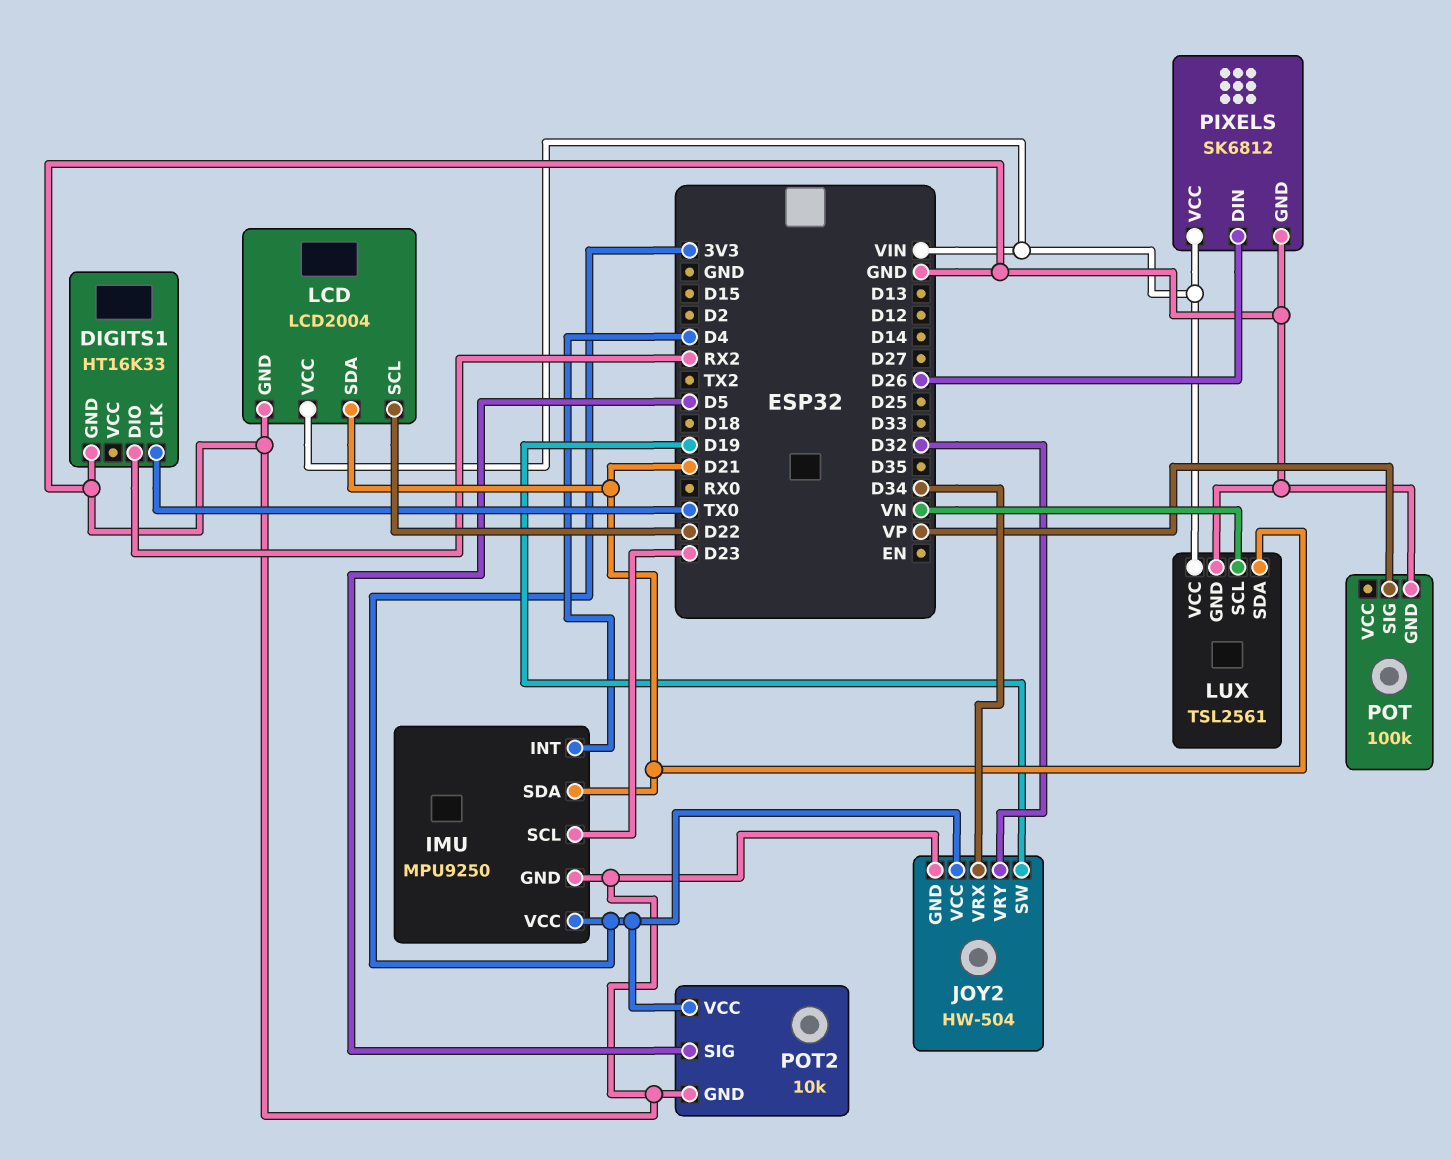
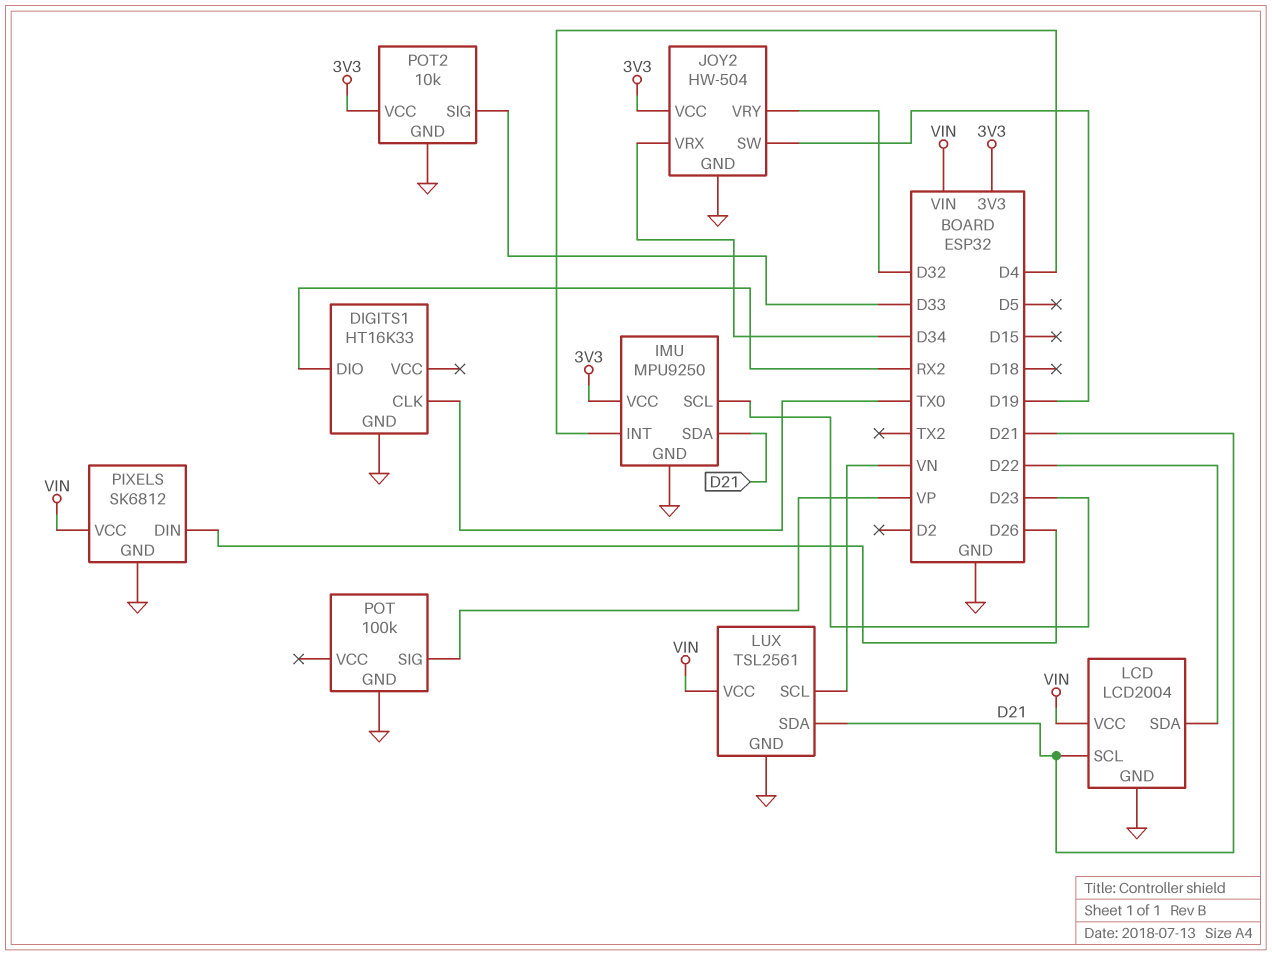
LCD pin SCL: D22 -> D21
LCD pin SDA: D21 -> D22
POT2 pin SIG: D5 -> D33

